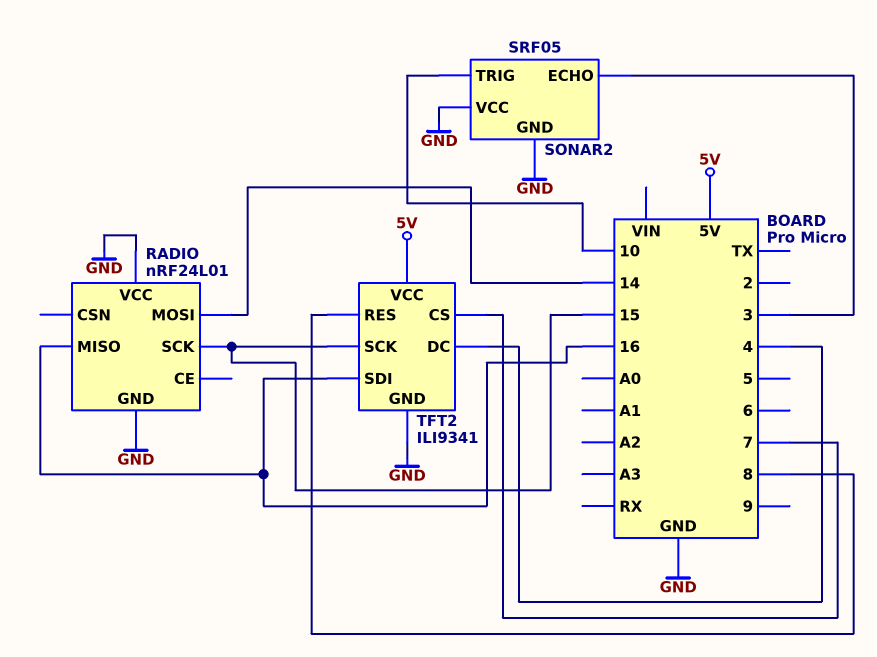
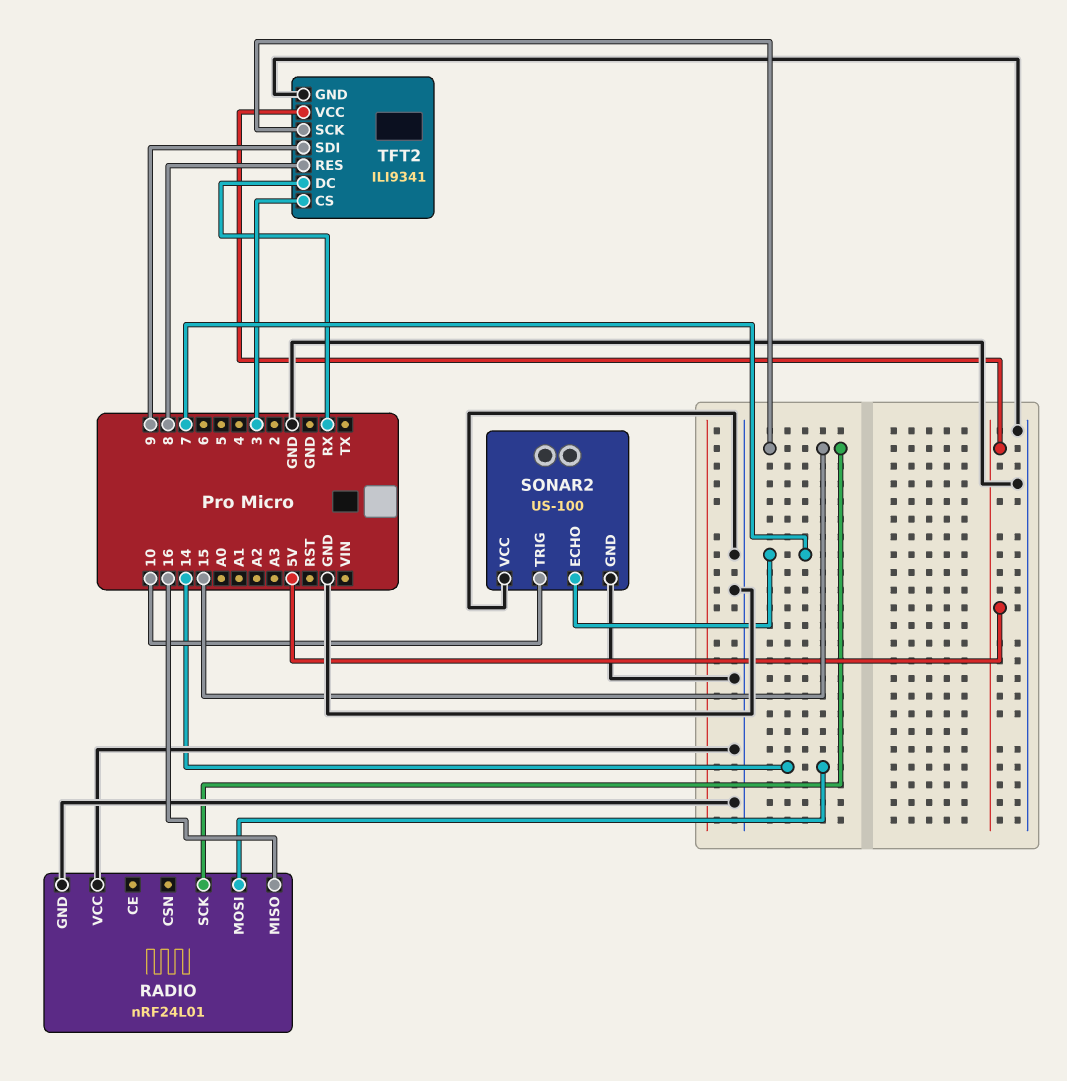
SONAR2: SRF05 -> US-100
SONAR2 pin ECHO: 3 -> 7
TFT2 pin CS: 7 -> 3
TFT2 pin DC: 4 -> RX
TFT2 pin SDI: 16 -> 9

